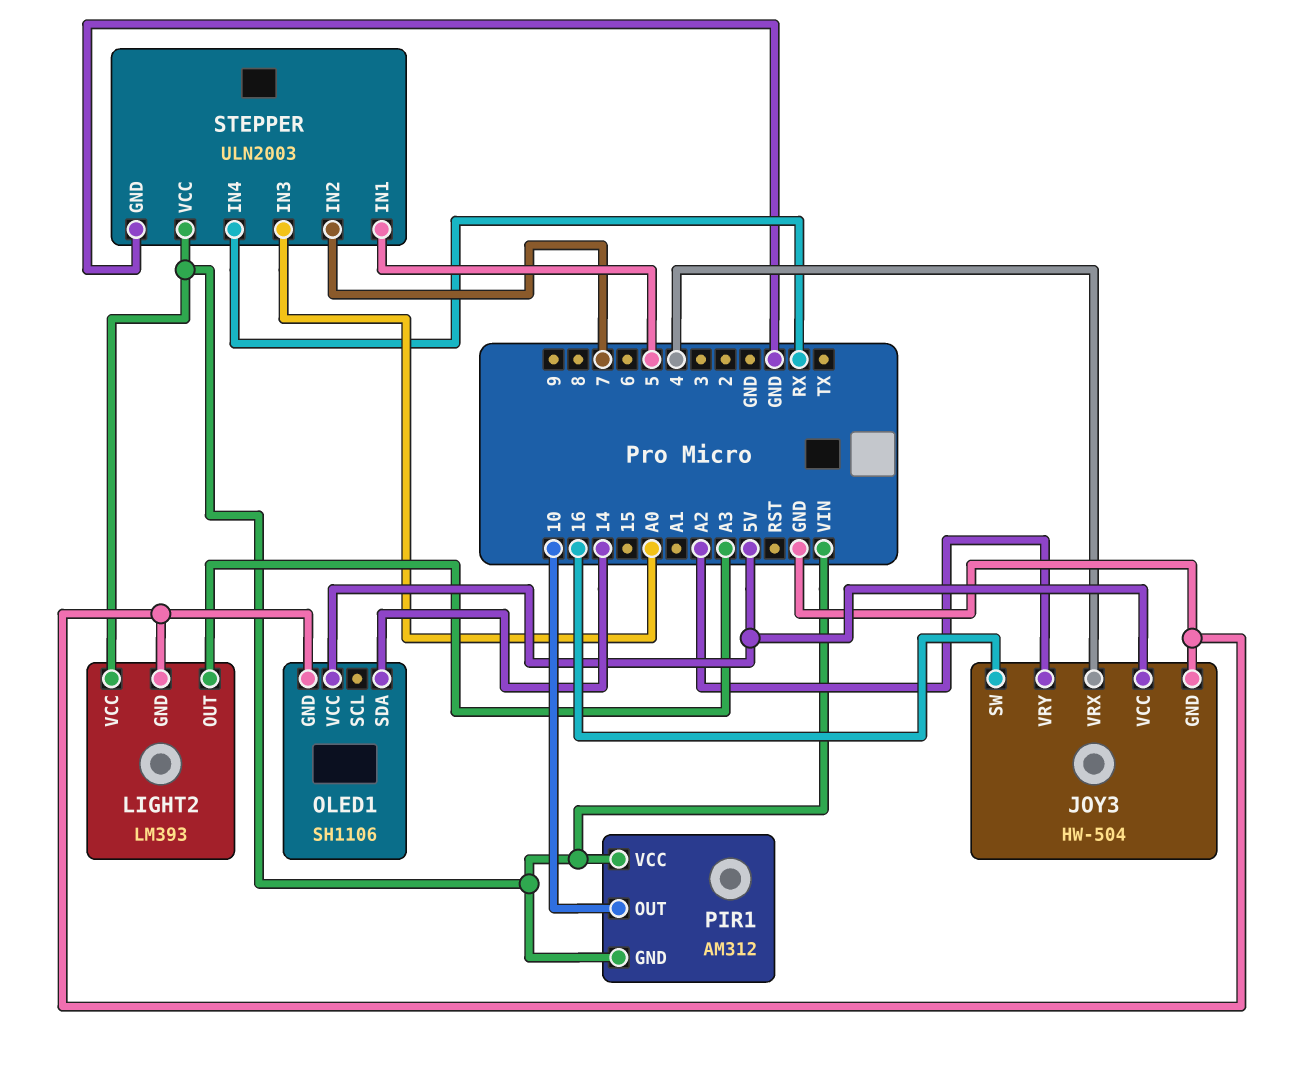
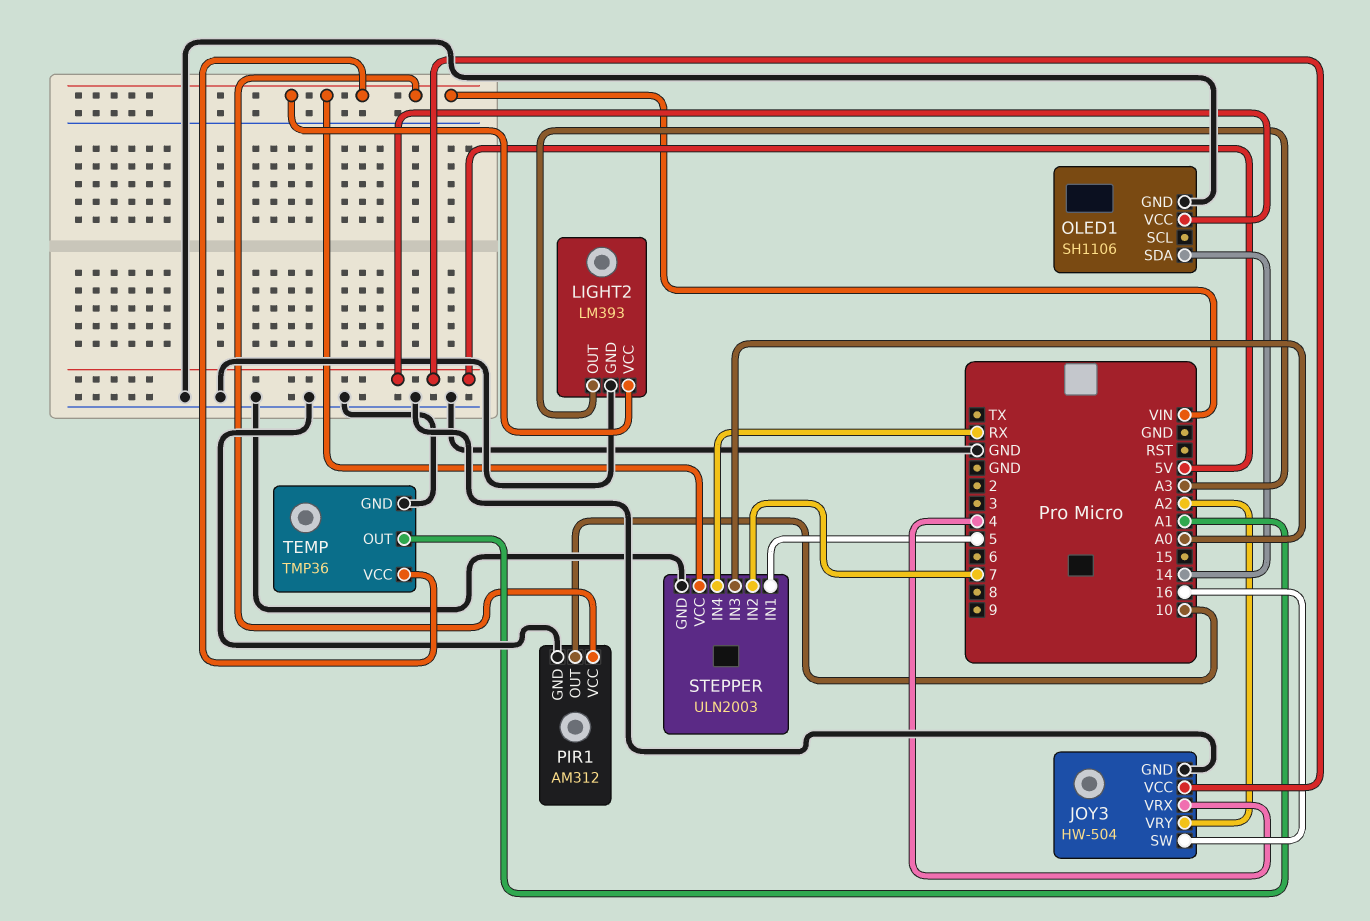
PIR1 pin GND: VIN -> GND
TEMP: none -> TMP36
TEMP pin GND: none -> GND
TEMP pin OUT: none -> A1
TEMP pin VCC: none -> VIN

